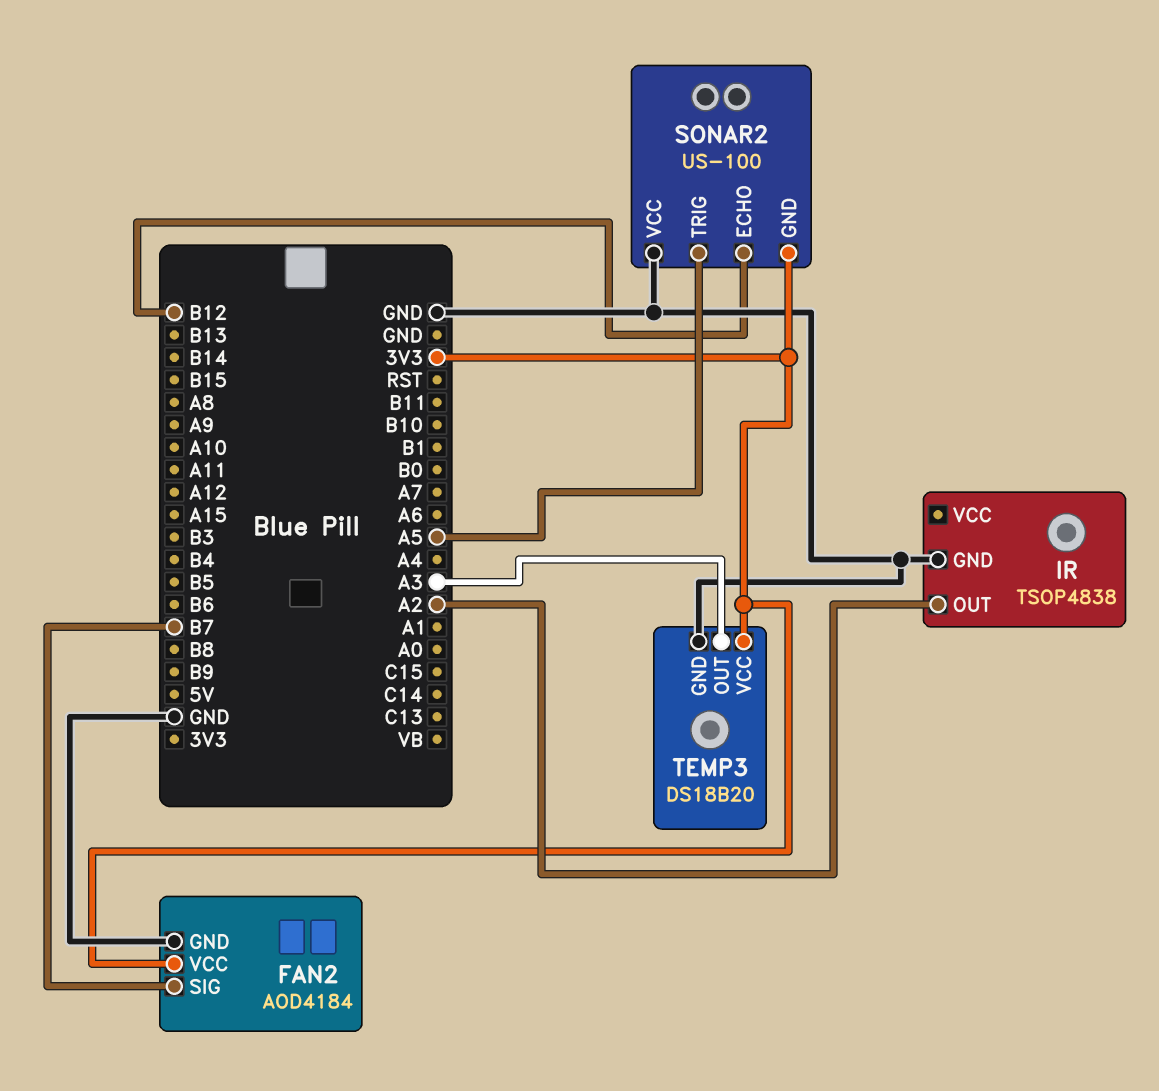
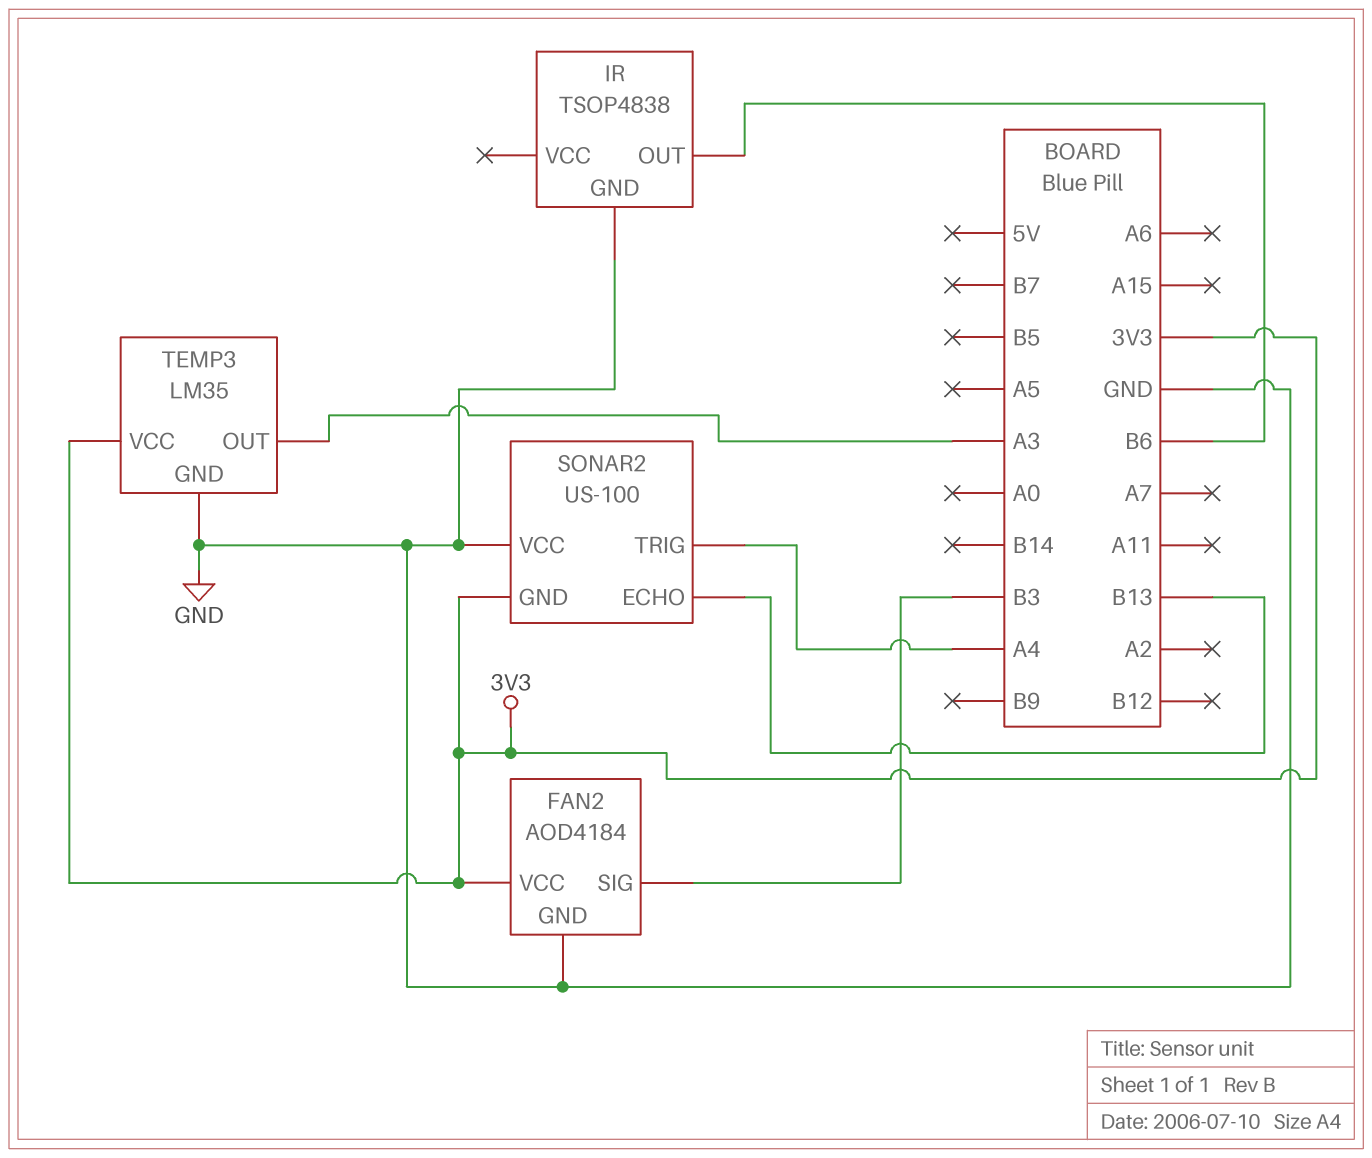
FAN2 pin SIG: B7 -> B3
IR pin OUT: A2 -> B6
SONAR2 pin ECHO: B12 -> B13
SONAR2 pin TRIG: A5 -> A4
TEMP3: DS18B20 -> LM35

